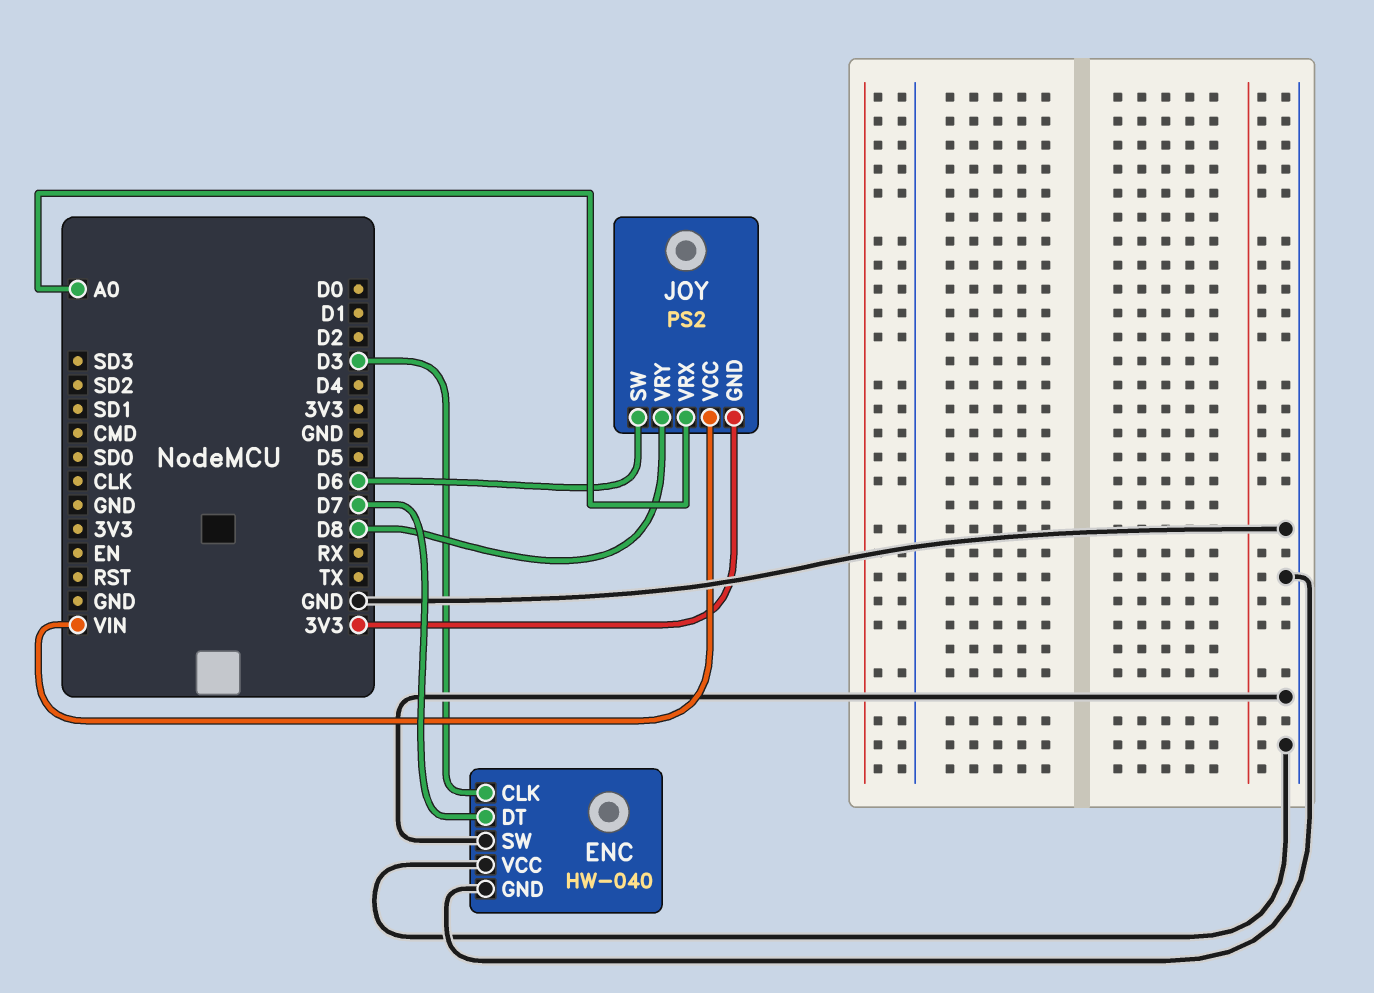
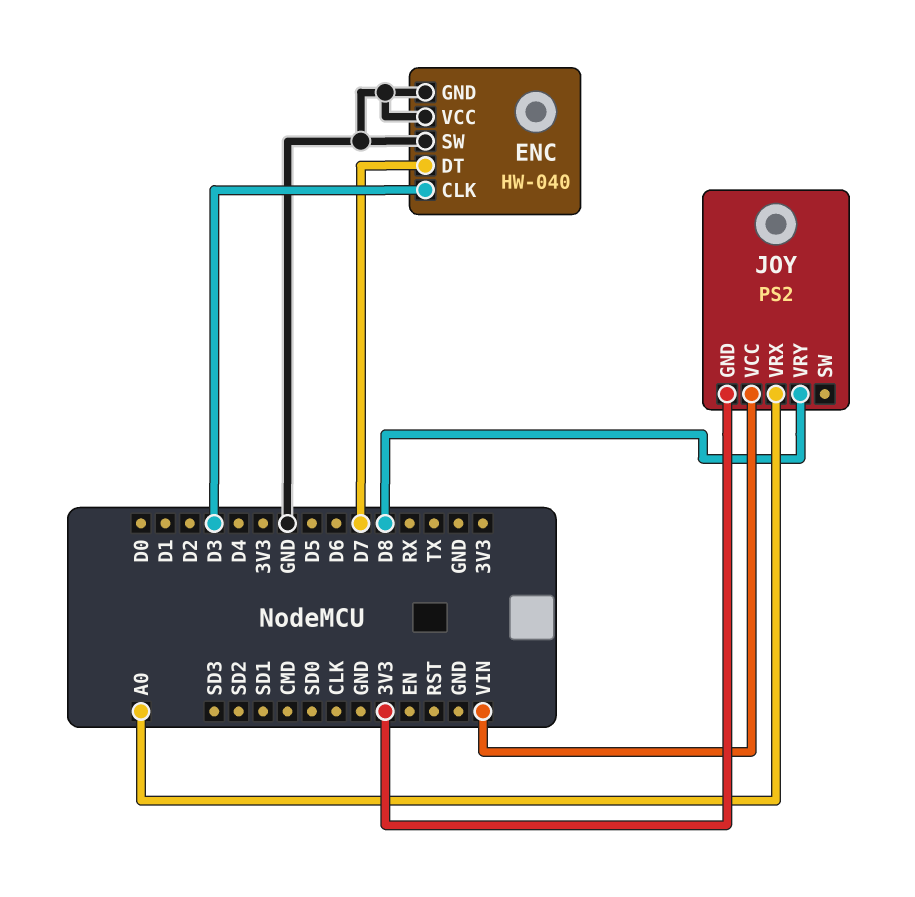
JOY pin SW: D6 -> none

